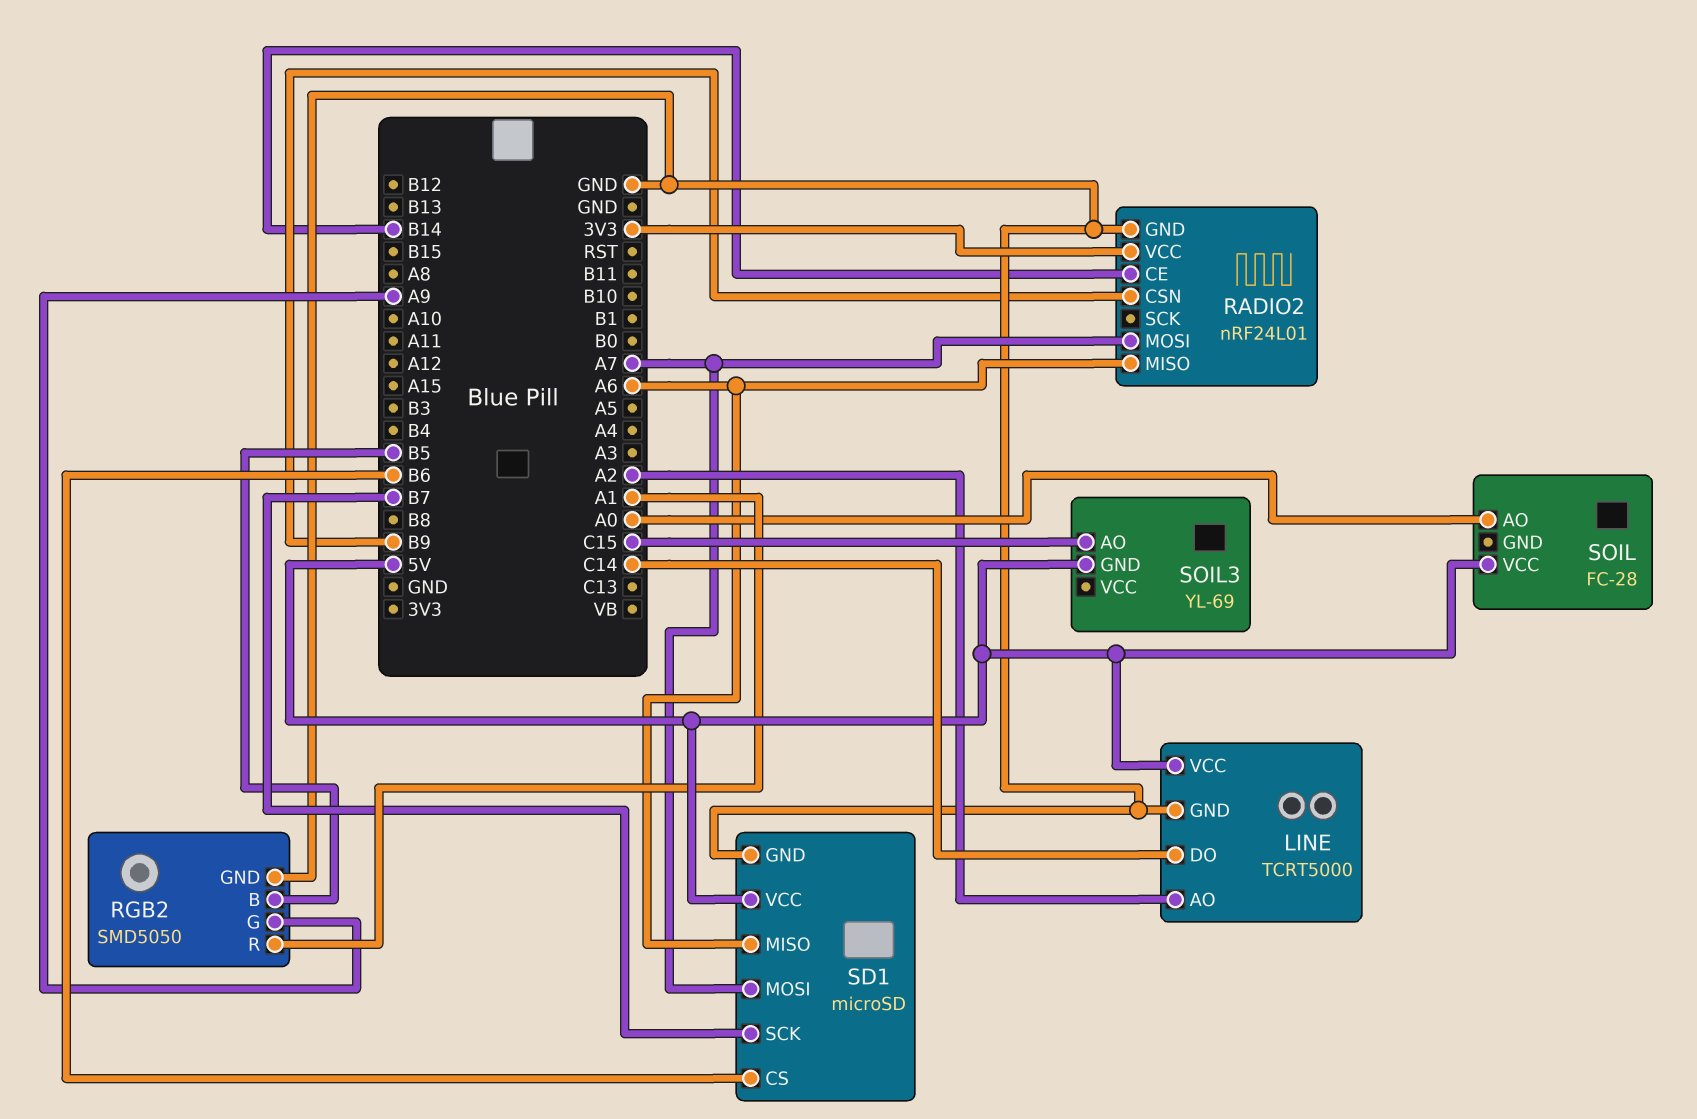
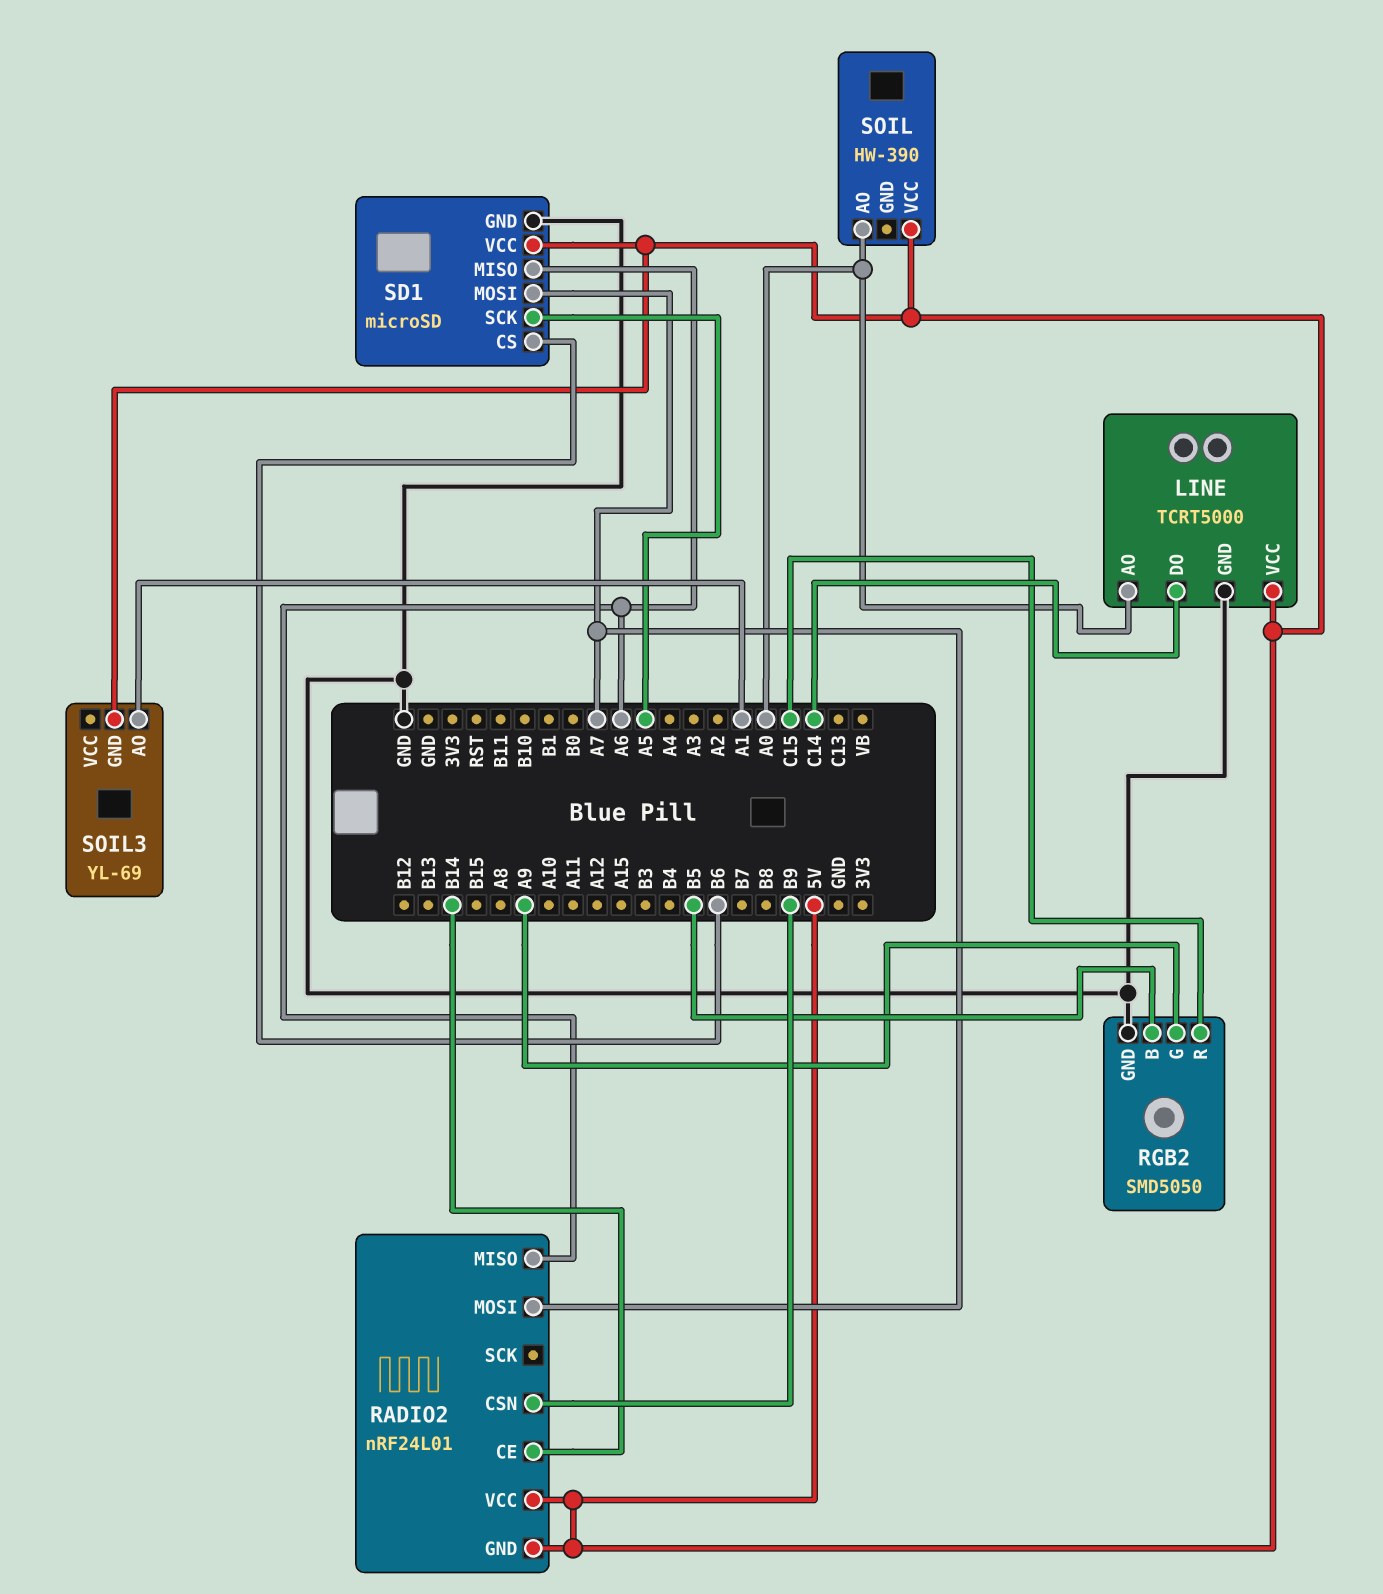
LINE pin AO: A2 -> A0
RADIO2 pin GND: GND -> 5V
RADIO2 pin VCC: 3V3 -> 5V
RGB2 pin R: A1 -> C15
SD1 pin SCK: B7 -> A5
SOIL: FC-28 -> HW-390
SOIL3 pin AO: C15 -> A1

